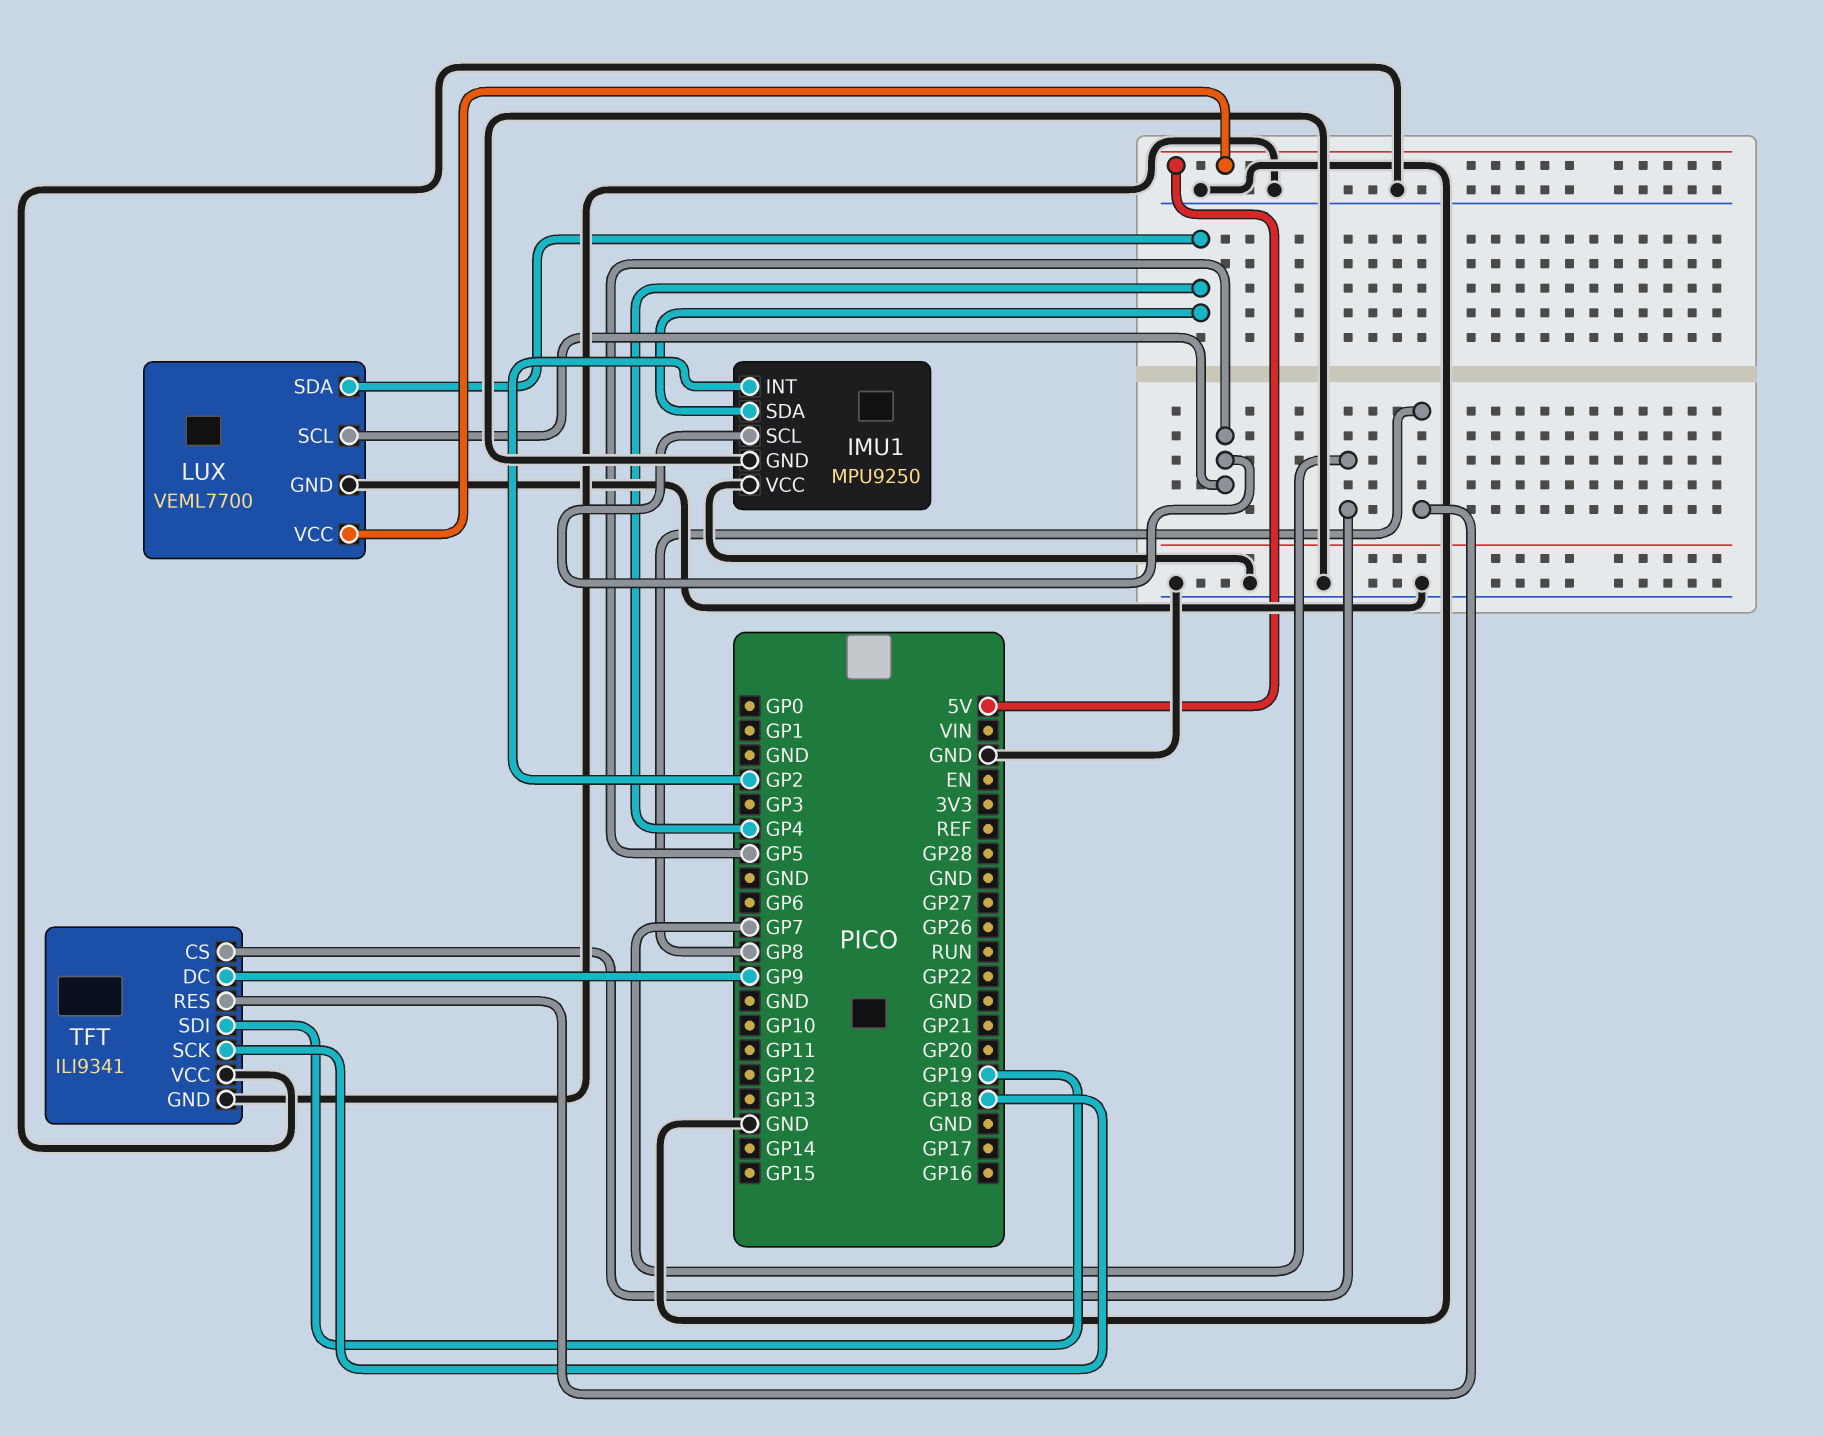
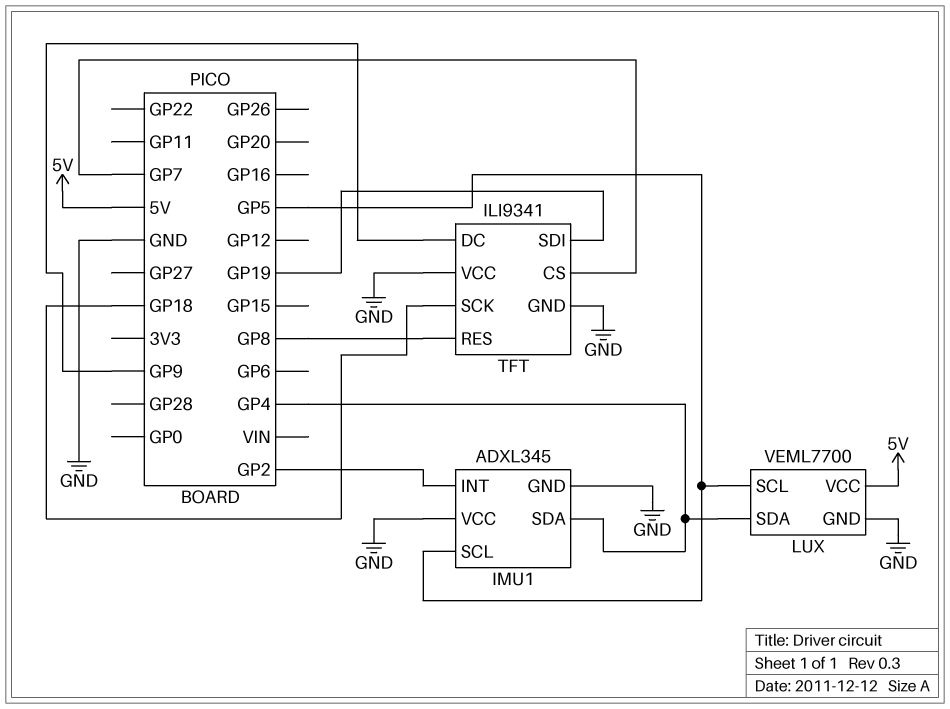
IMU1: MPU9250 -> ADXL345

